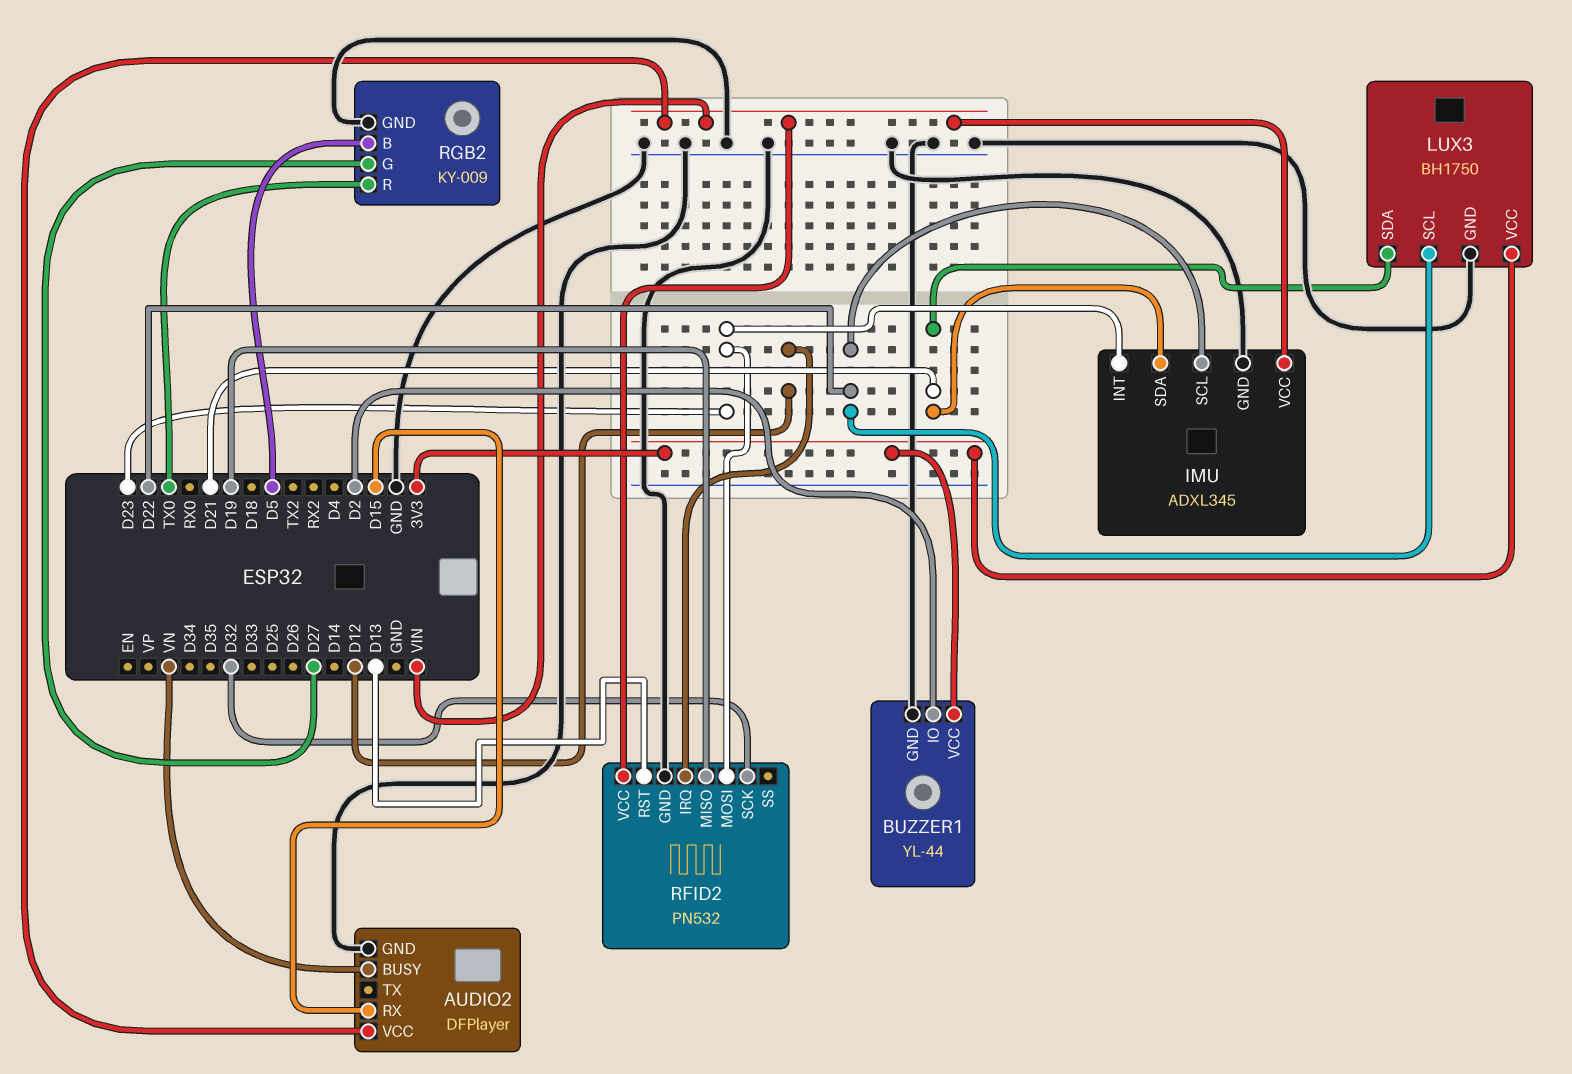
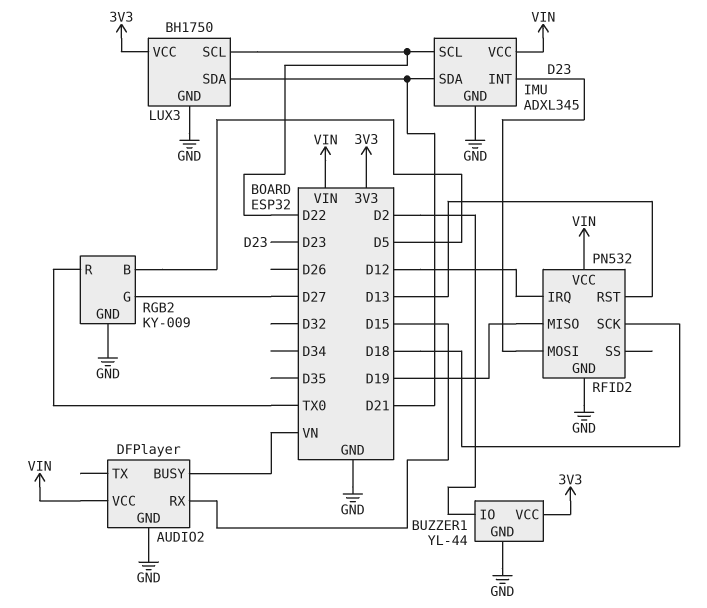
RFID2 pin SCK: D32 -> D18

